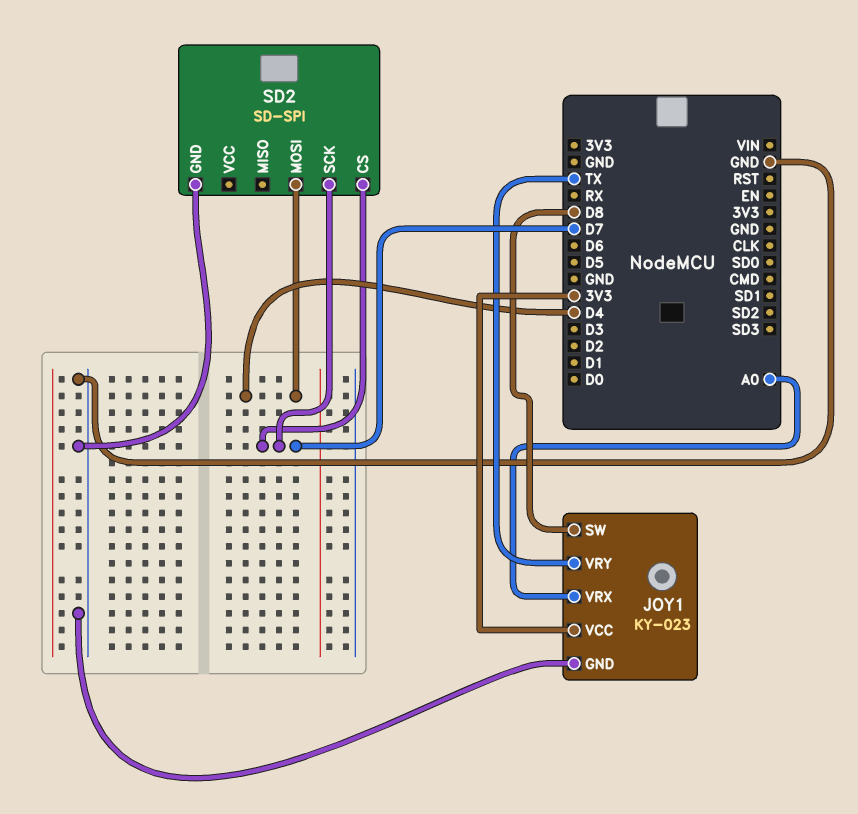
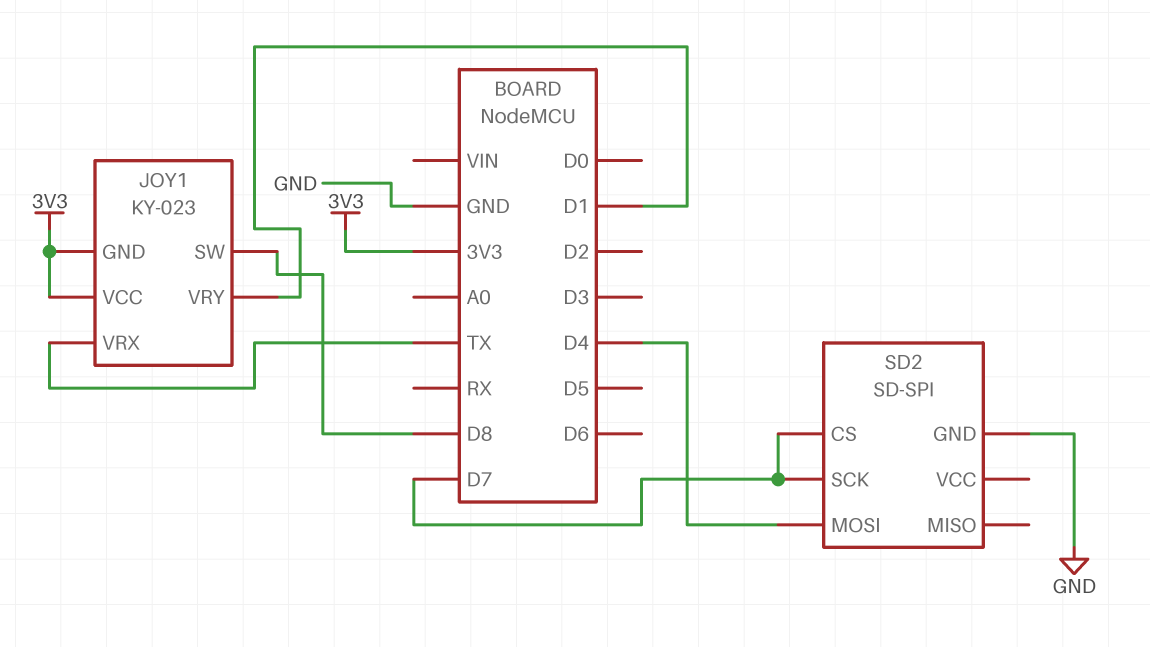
JOY1 pin GND: GND -> 3V3
JOY1 pin VRX: A0 -> TX
JOY1 pin VRY: TX -> D1

